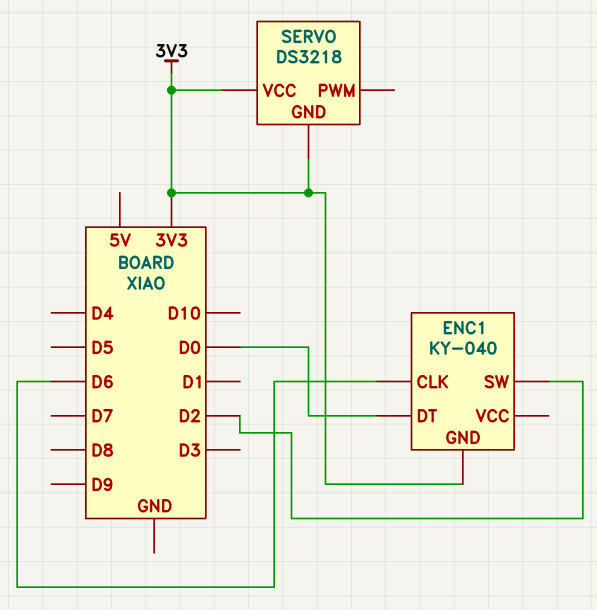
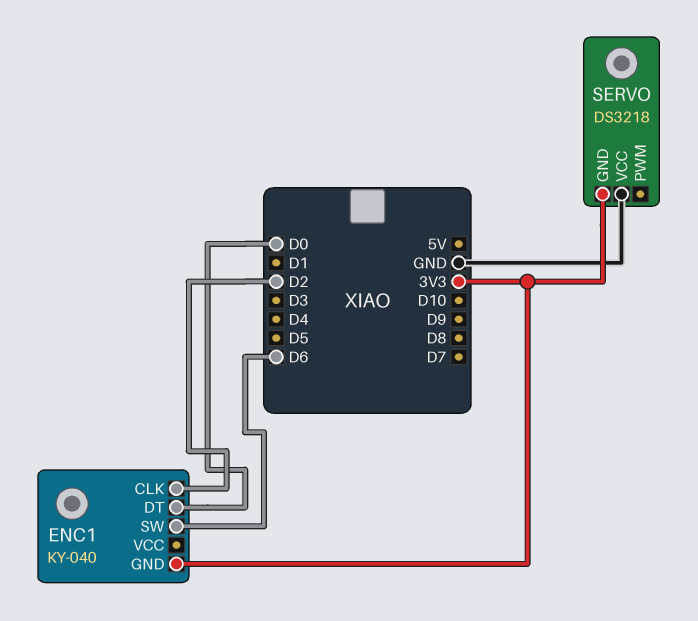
ENC1 pin CLK: D6 -> D2
ENC1 pin SW: D2 -> D6
SERVO pin VCC: 3V3 -> GND

